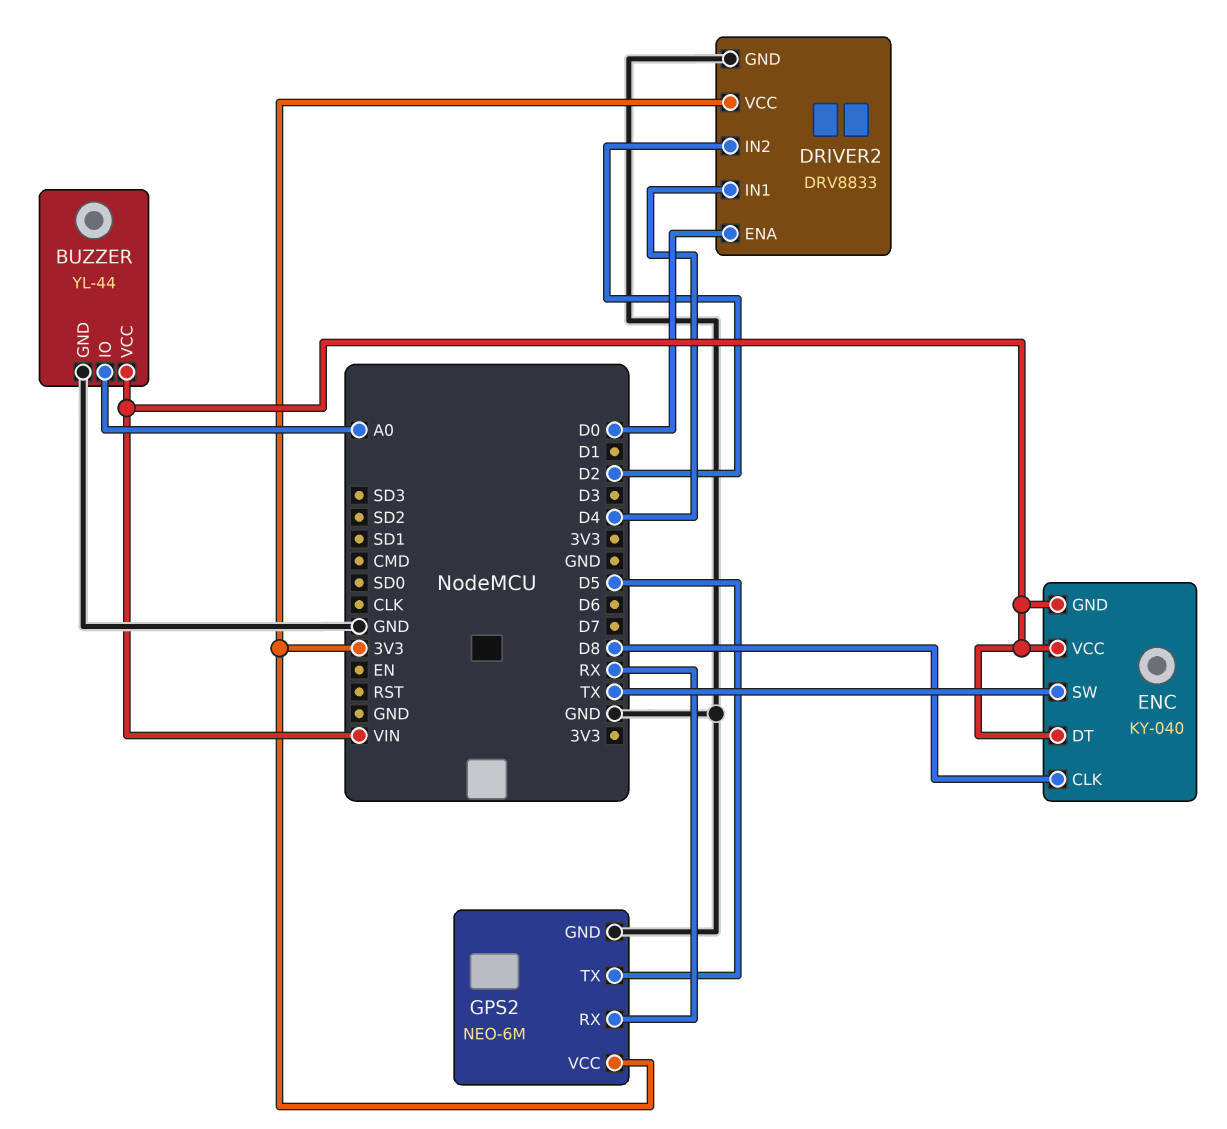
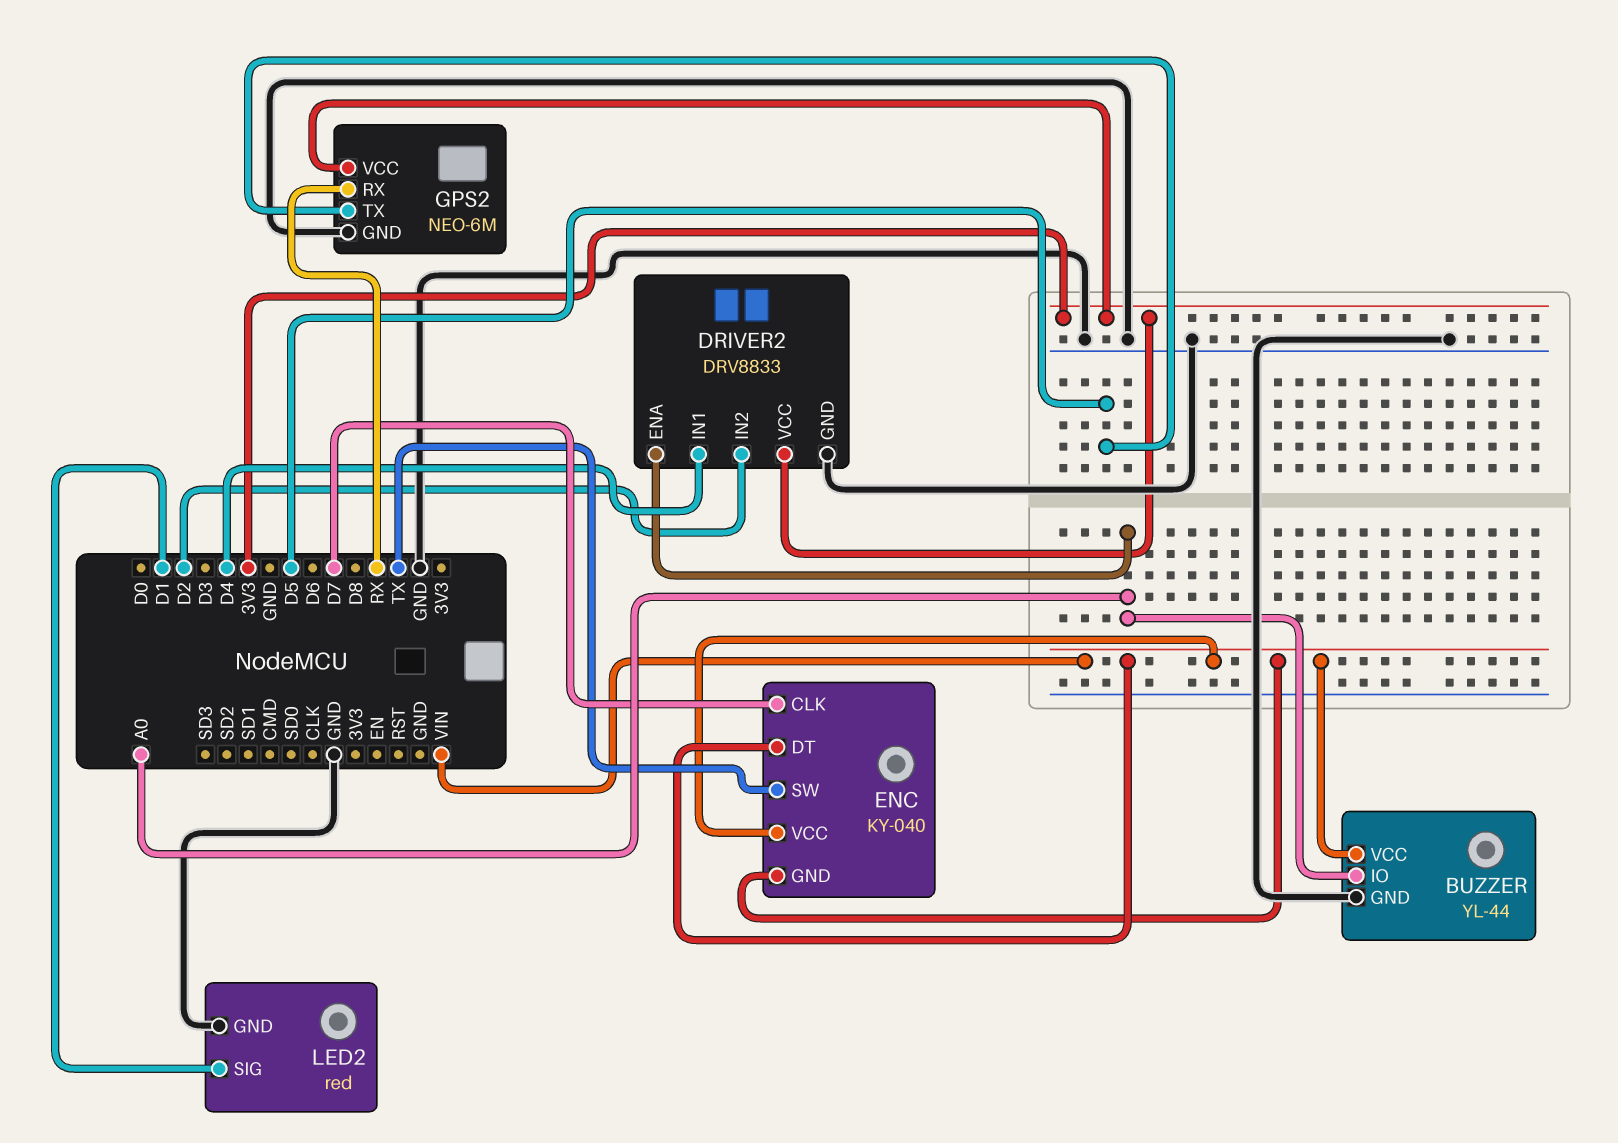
DRIVER2 pin ENA: D0 -> A0
ENC pin CLK: D8 -> D7
LED2: none -> red
LED2 pin GND: none -> GND
LED2 pin SIG: none -> D1

